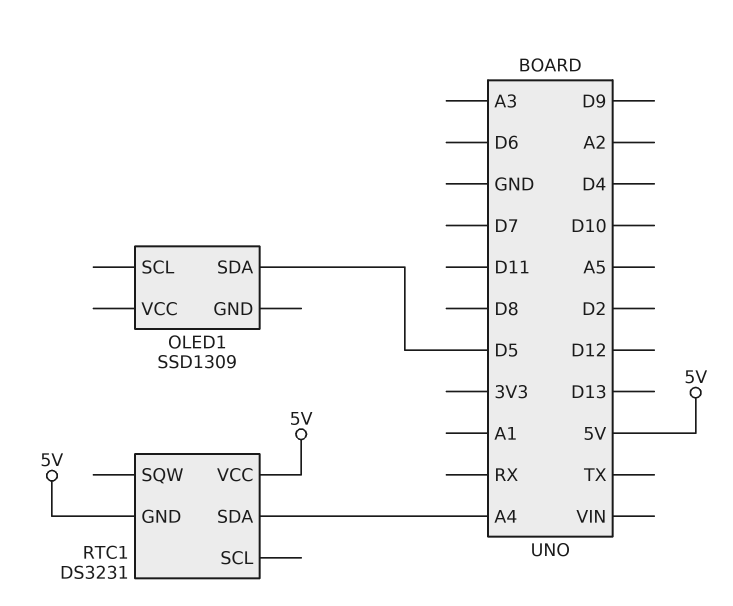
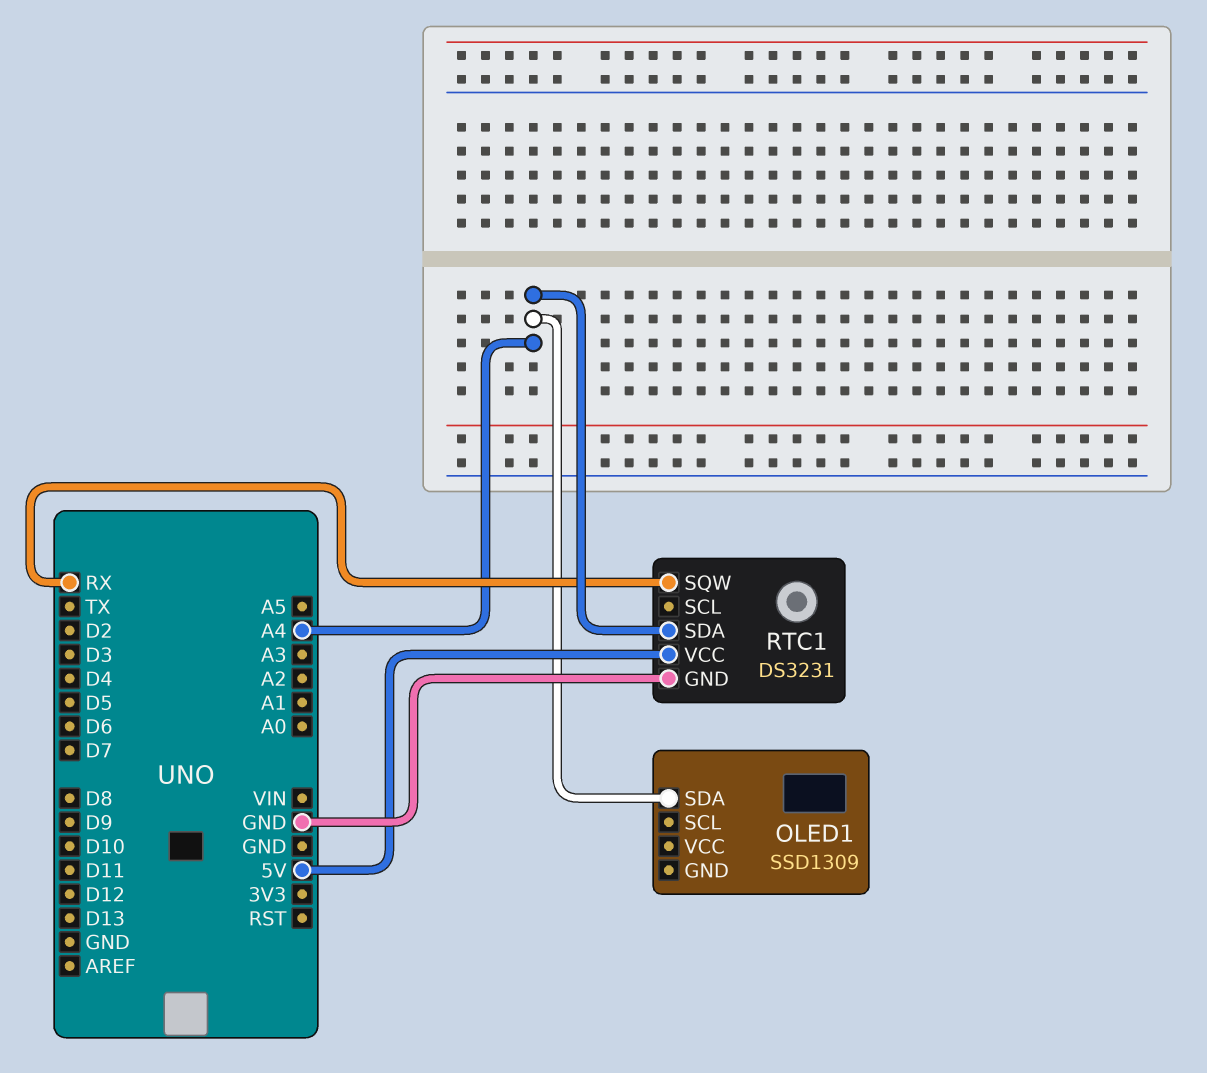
OLED1 pin SDA: D5 -> A4
RTC1 pin GND: 5V -> GND
RTC1 pin SQW: none -> RX

